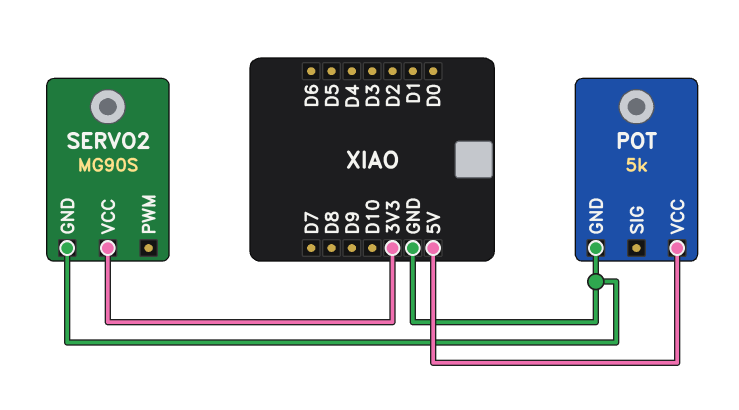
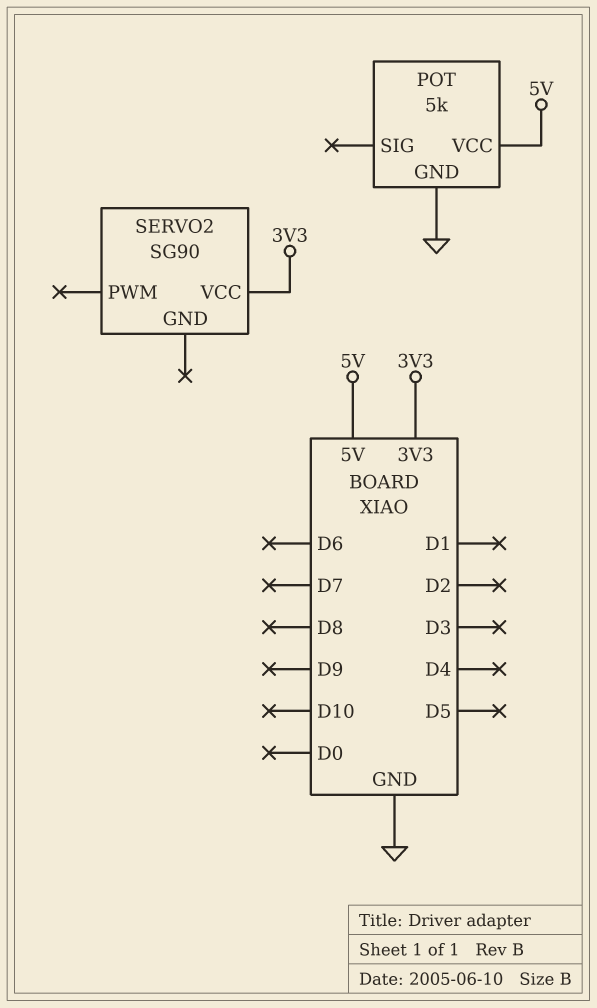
SERVO2: MG90S -> SG90
SERVO2 pin GND: GND -> none

